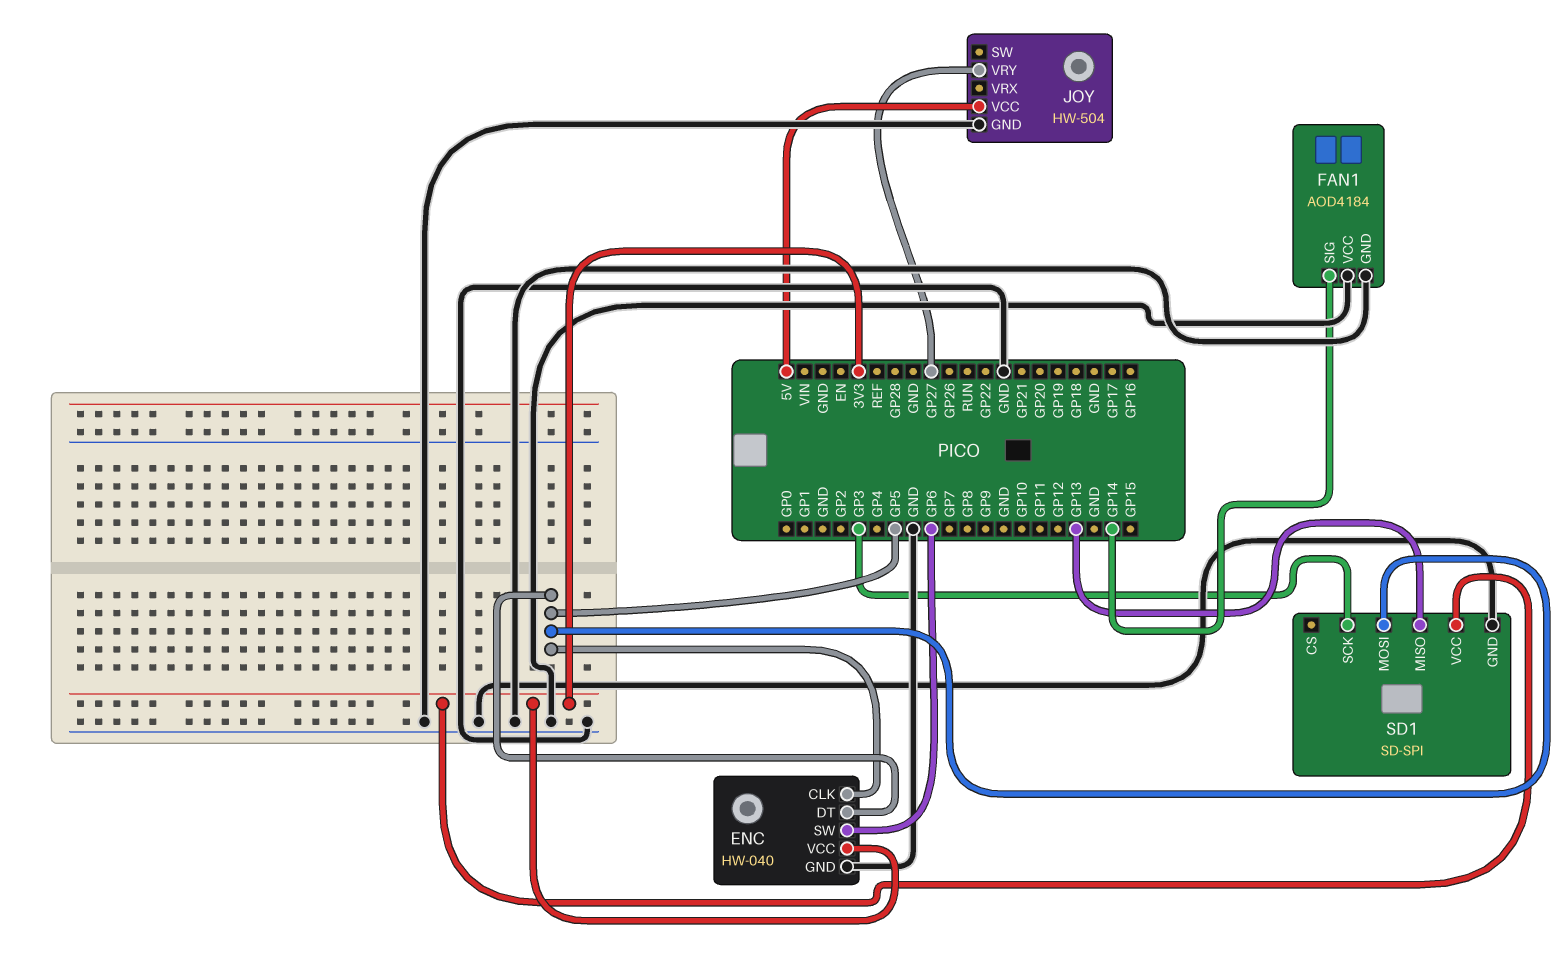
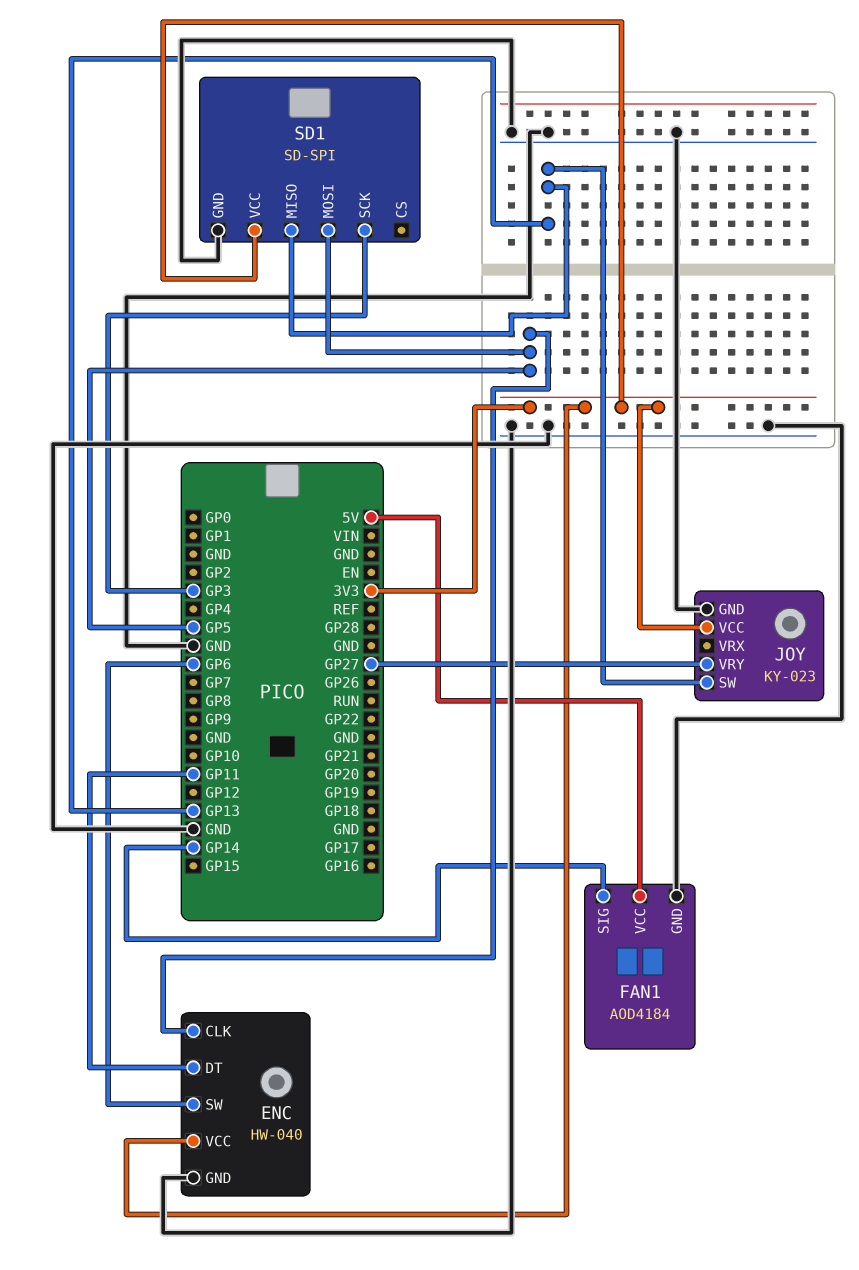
ENC pin DT: GP5 -> GP11
FAN1 pin VCC: GND -> 5V
JOY: HW-504 -> KY-023
JOY pin SW: none -> GP13
JOY pin VCC: 5V -> 3V3

